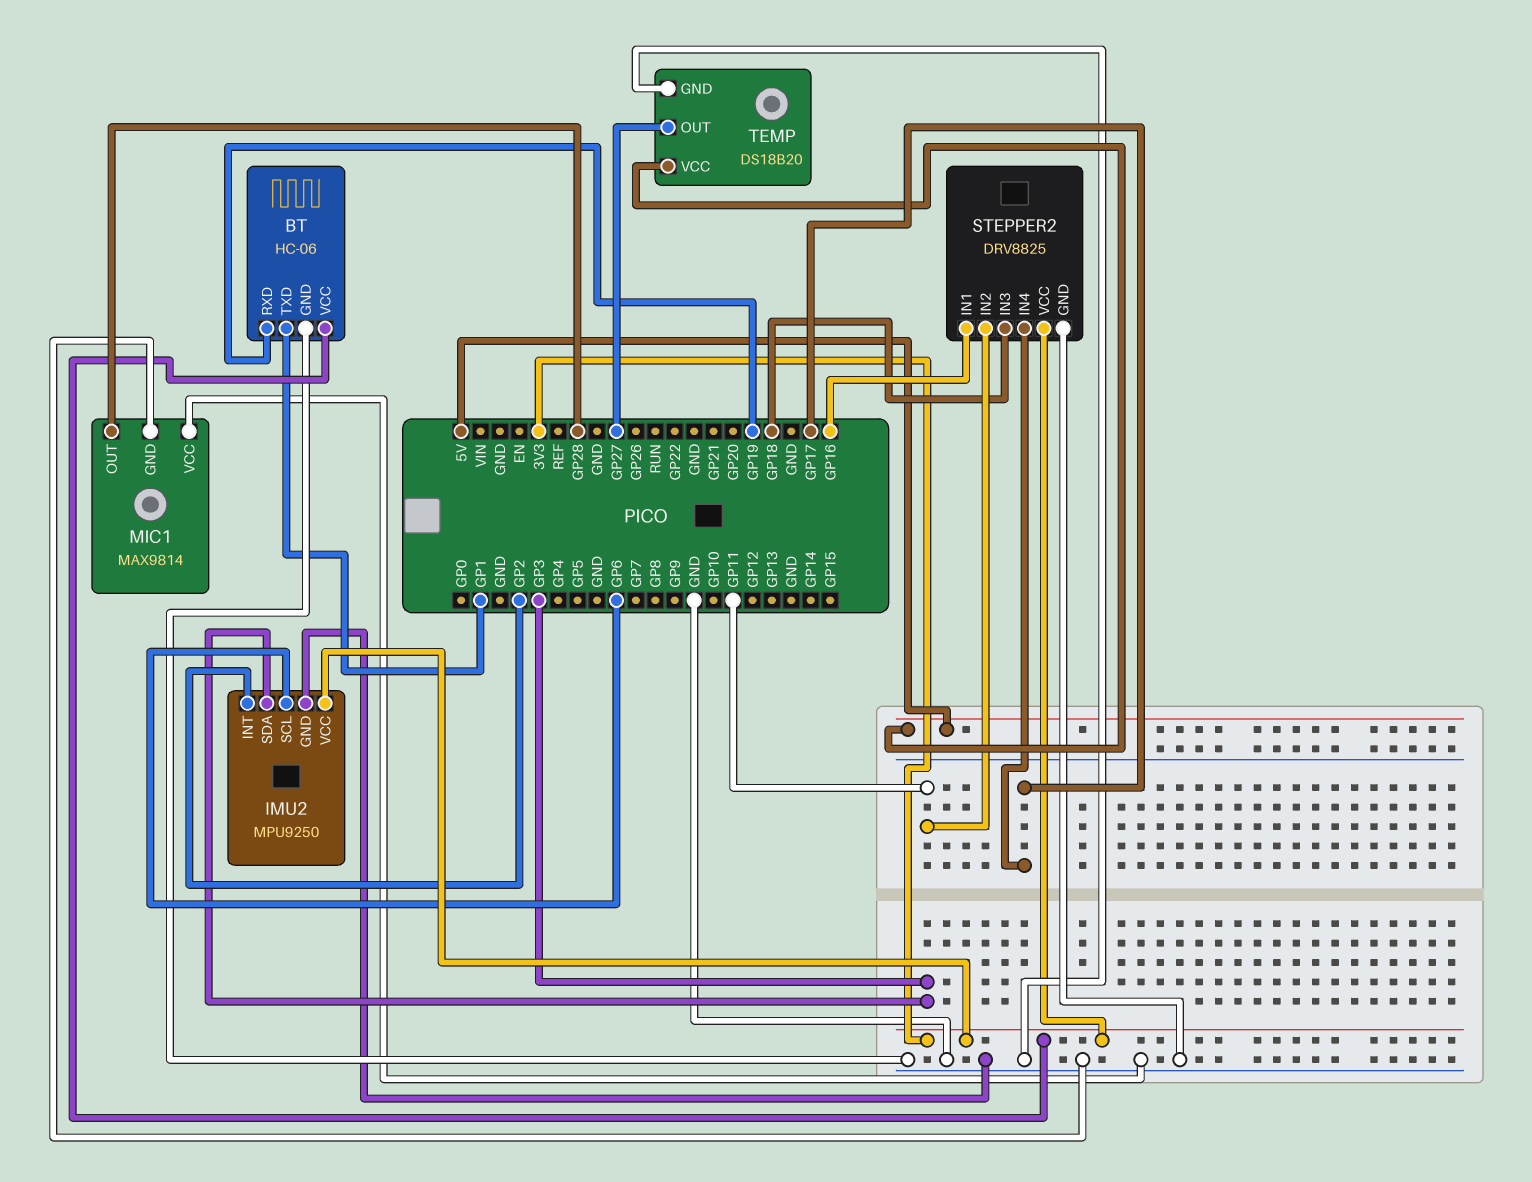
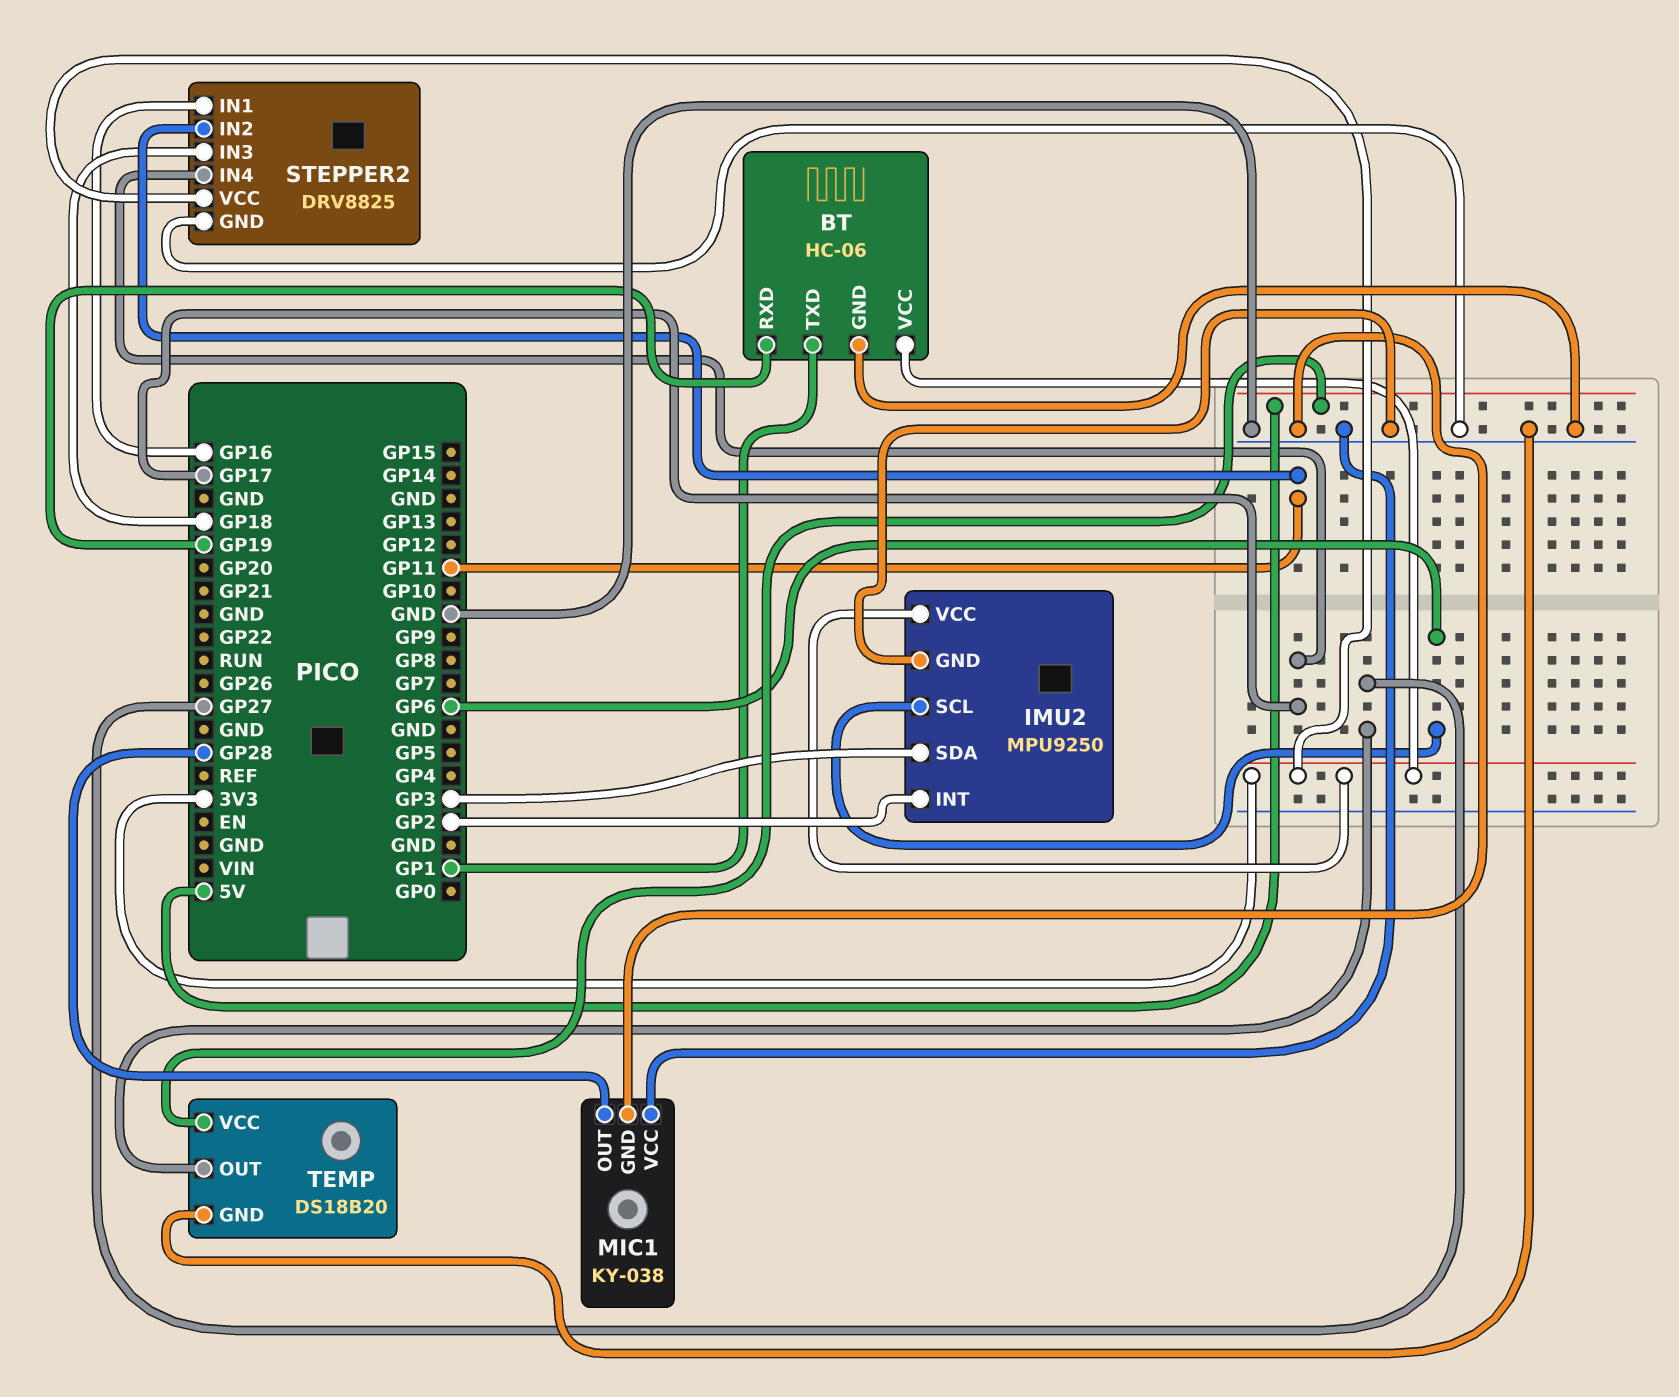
MIC1: MAX9814 -> KY-038

